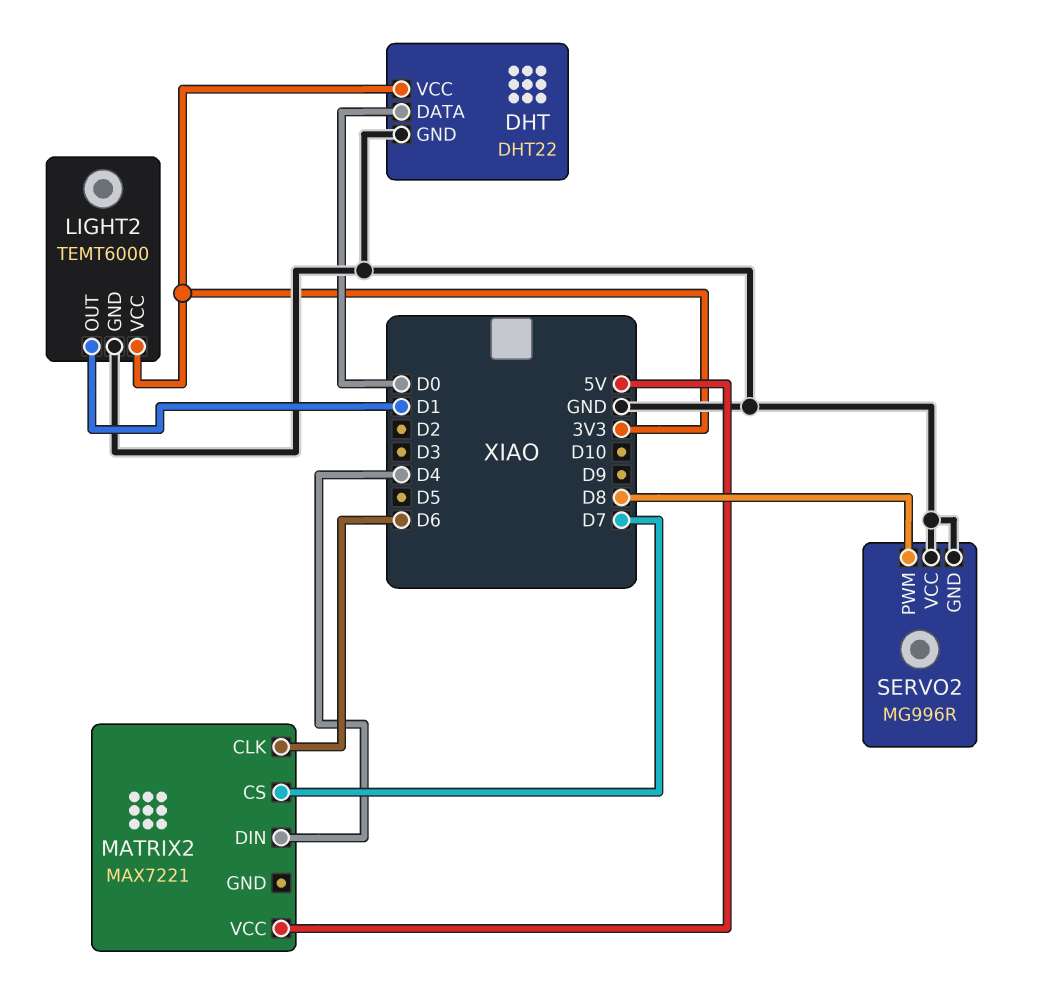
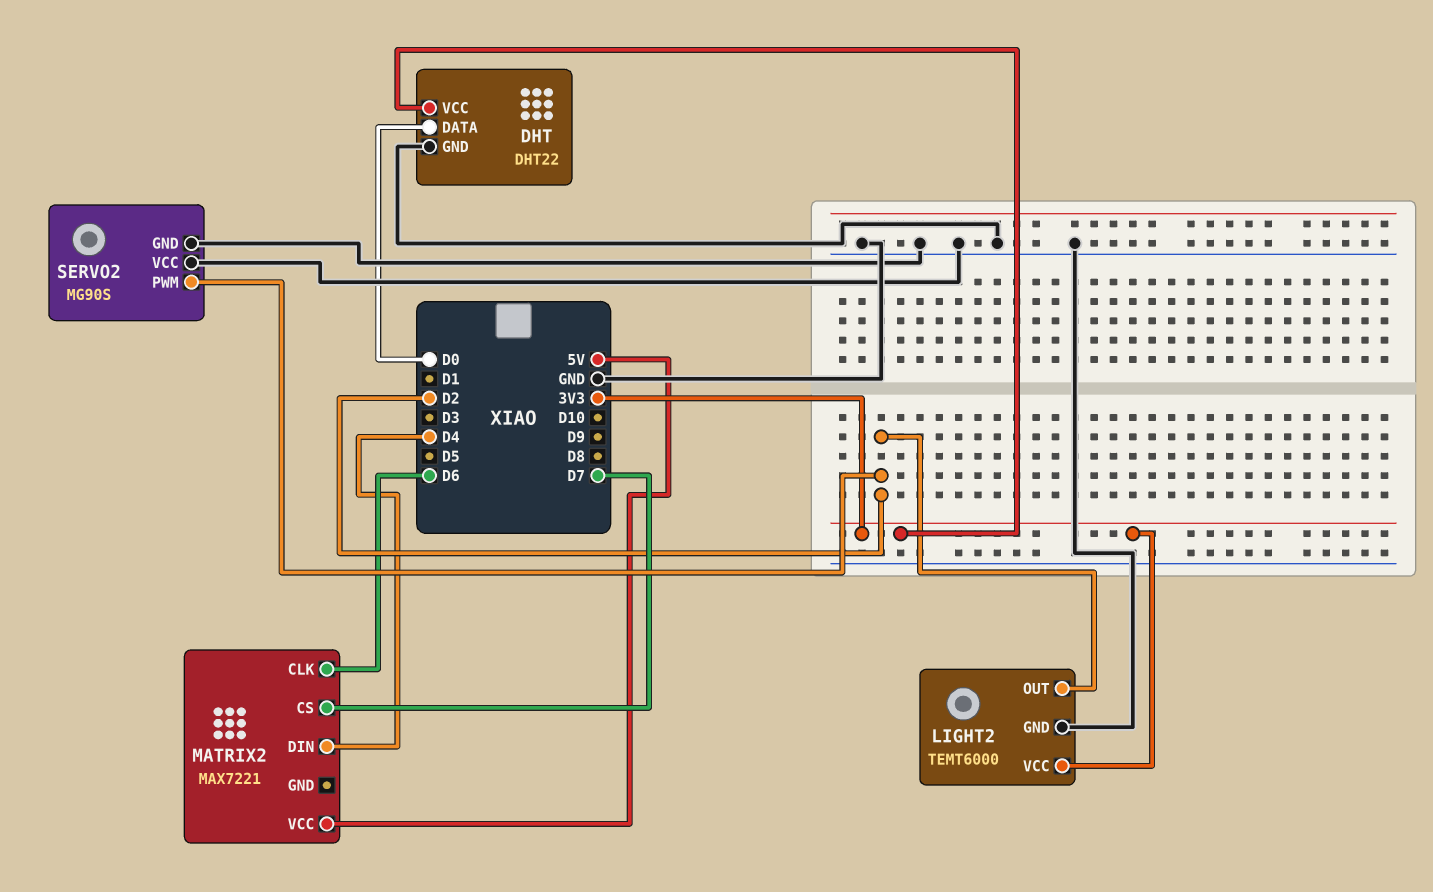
LIGHT2 pin OUT: D1 -> D2
SERVO2: MG996R -> MG90S
SERVO2 pin PWM: D8 -> D2

